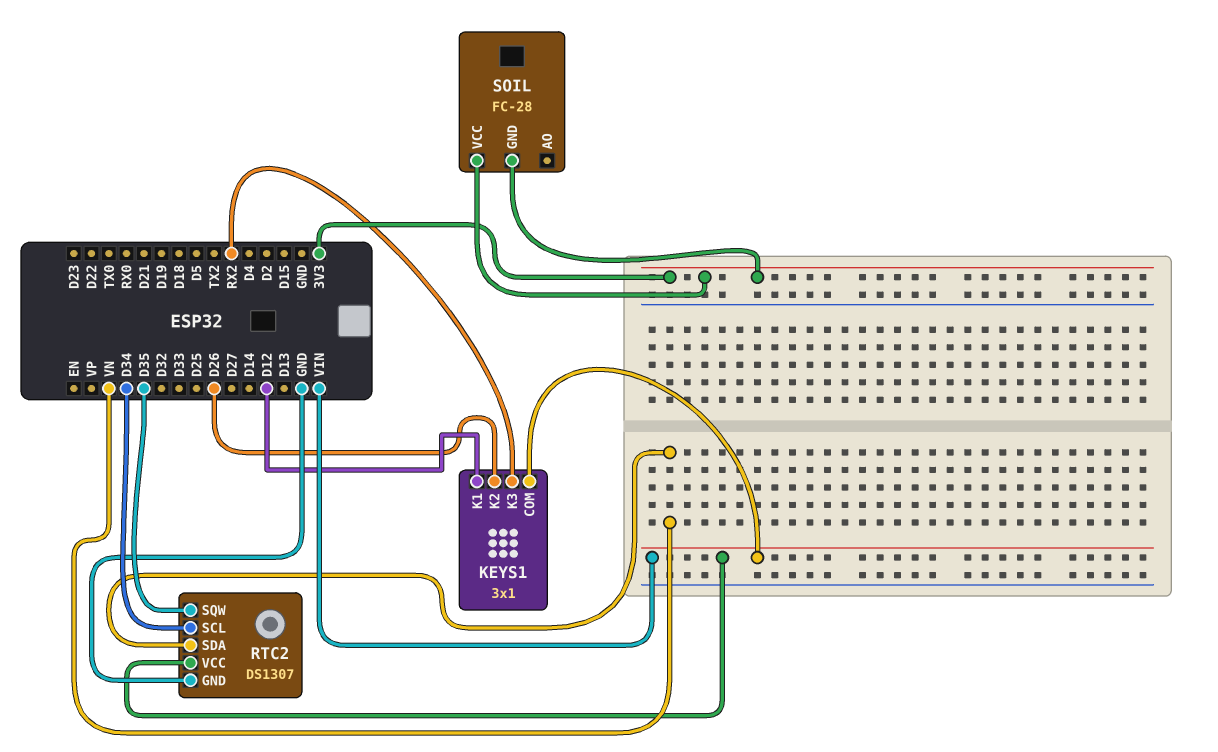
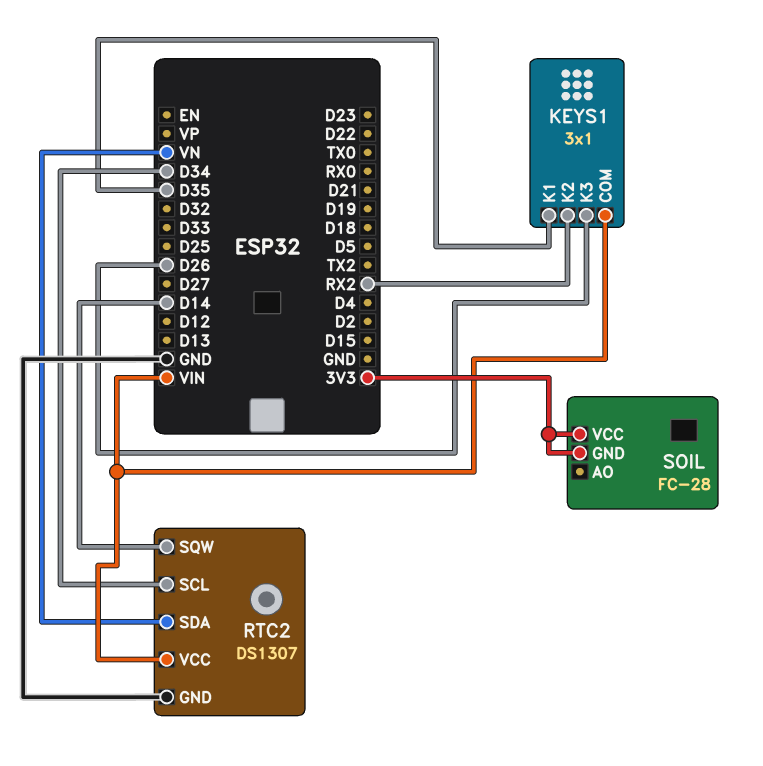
KEYS1 pin K1: D12 -> D35
KEYS1 pin K2: D26 -> RX2
KEYS1 pin K3: RX2 -> D26
RTC2 pin SQW: D35 -> D14

